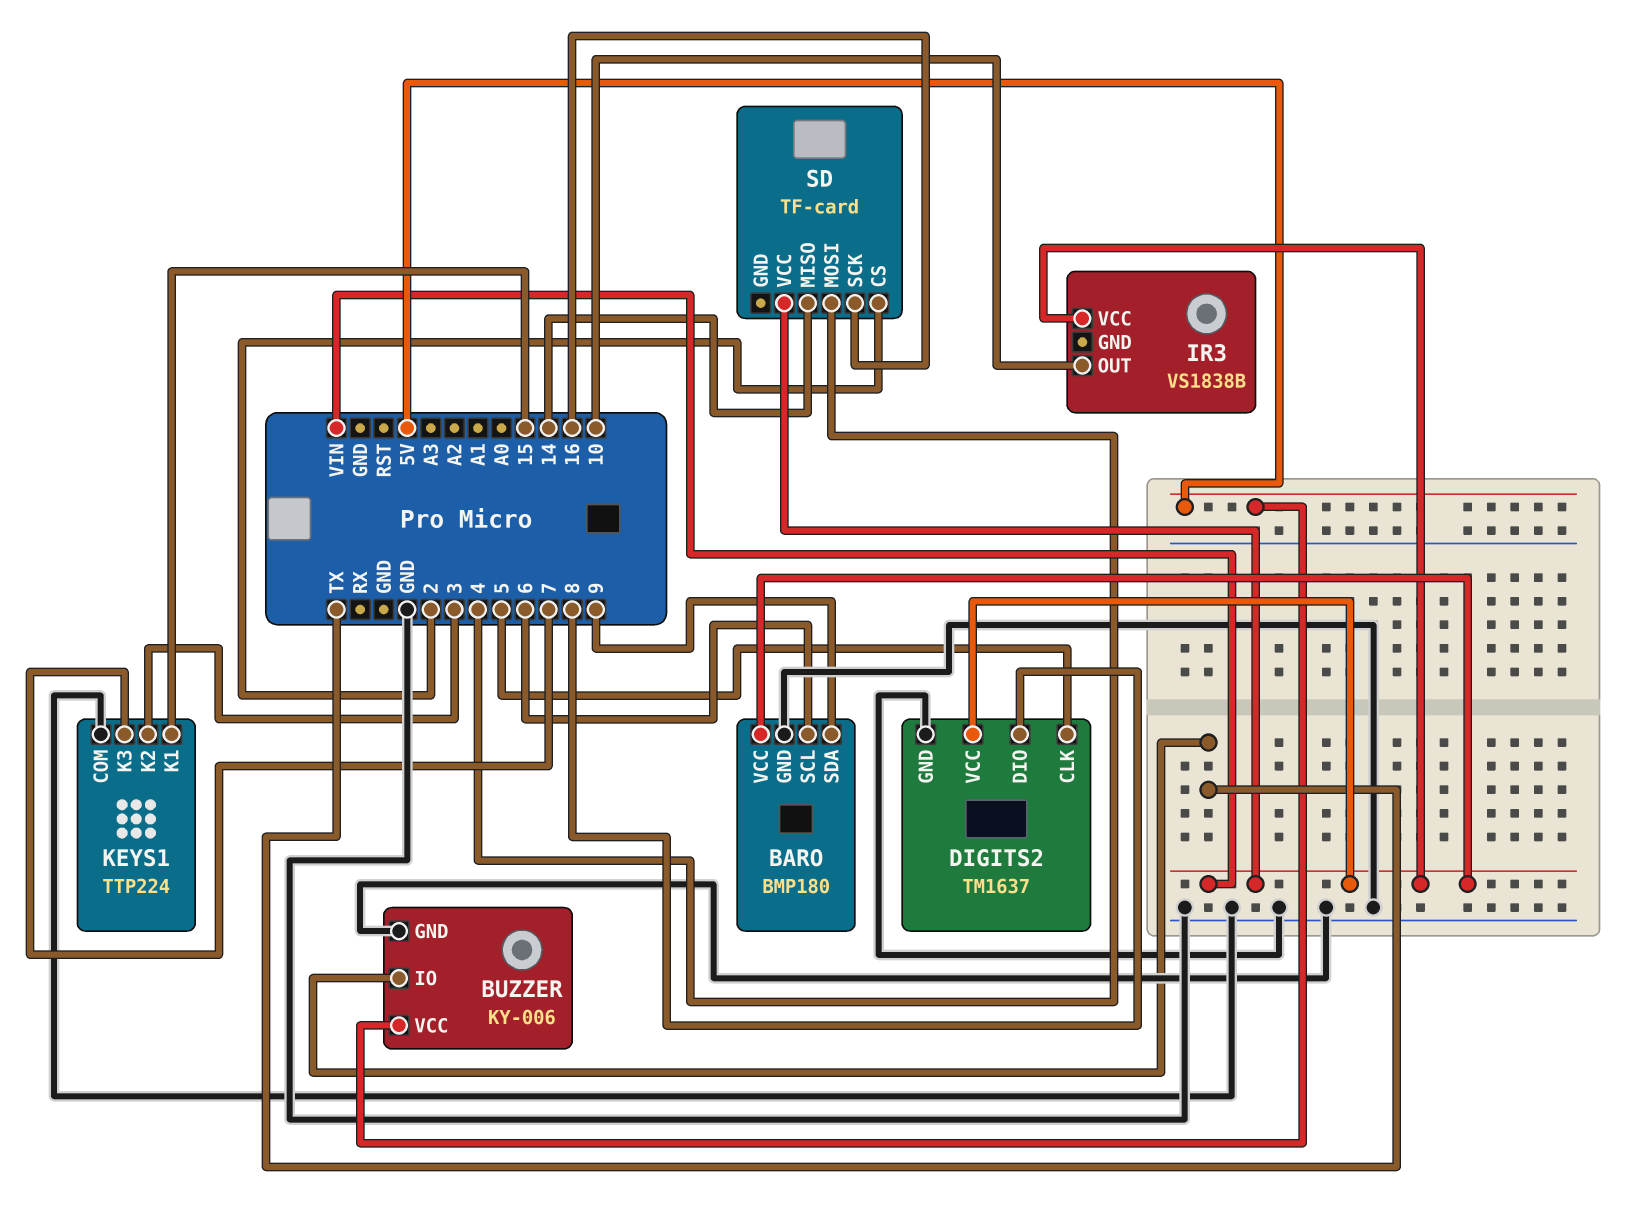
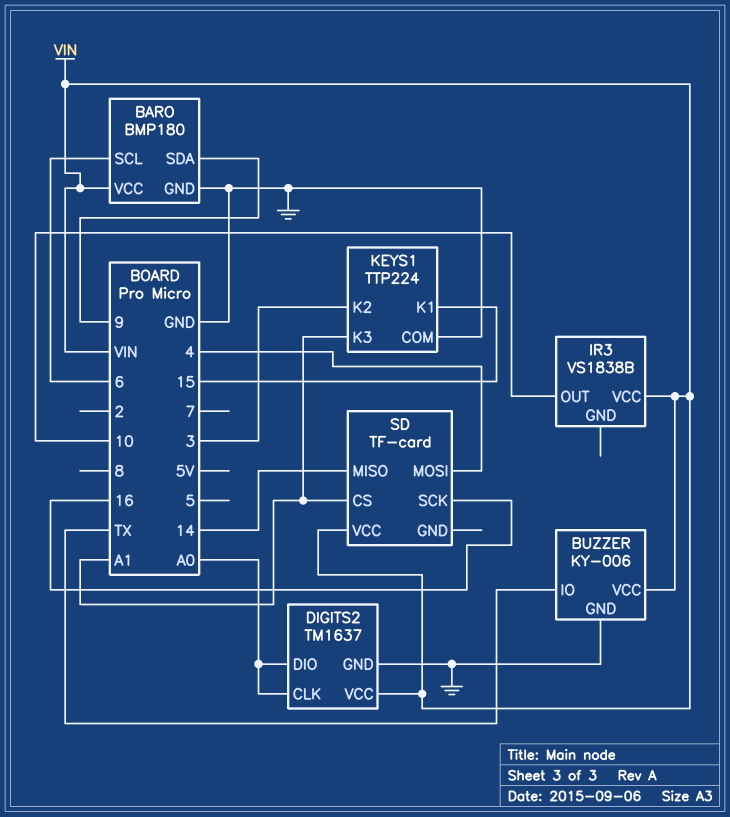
BUZZER pin VCC: 5V -> VIN
DIGITS2 pin CLK: 5 -> A0
DIGITS2 pin DIO: 8 -> A0
KEYS1 pin K3: 7 -> A1
SD pin CS: 2 -> A1

